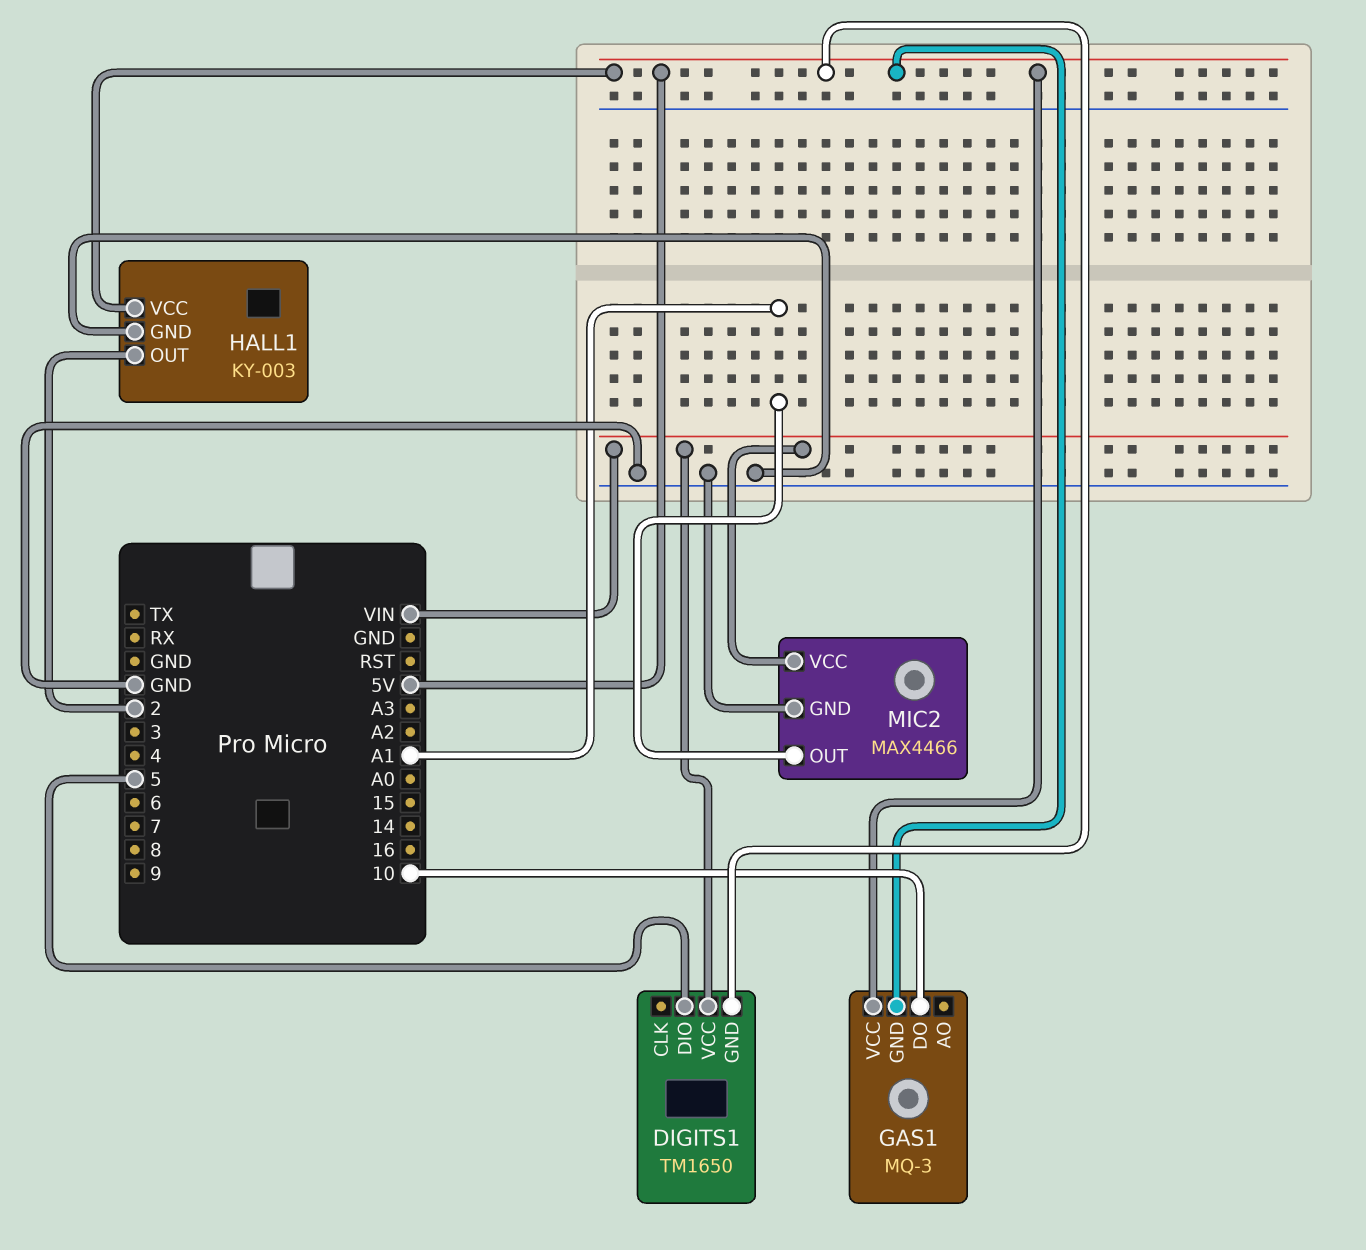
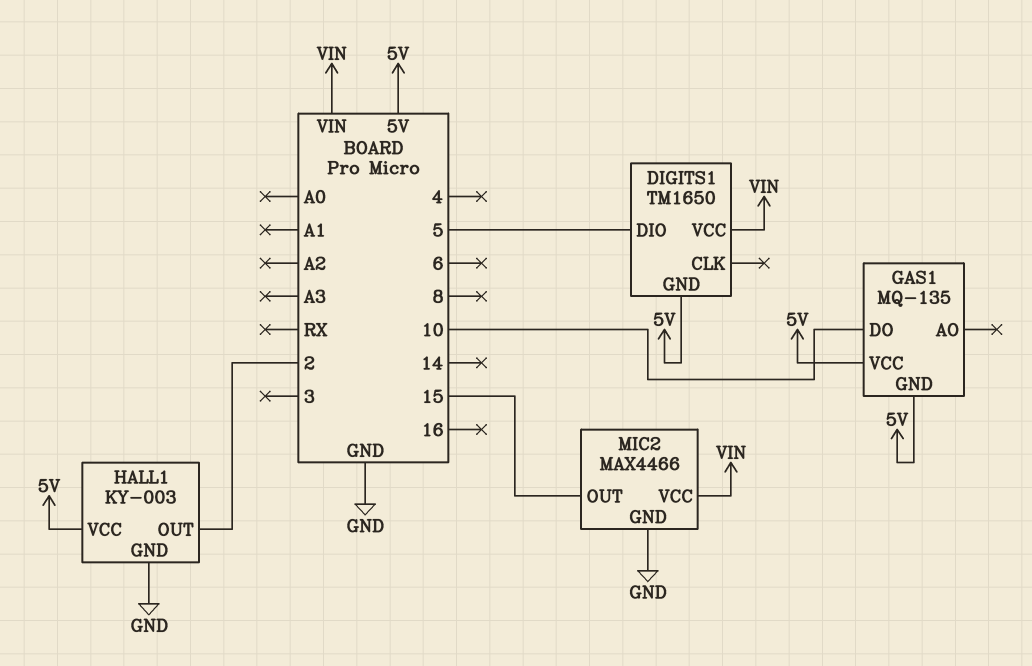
GAS1: MQ-3 -> MQ-135
MIC2 pin OUT: A1 -> 15

